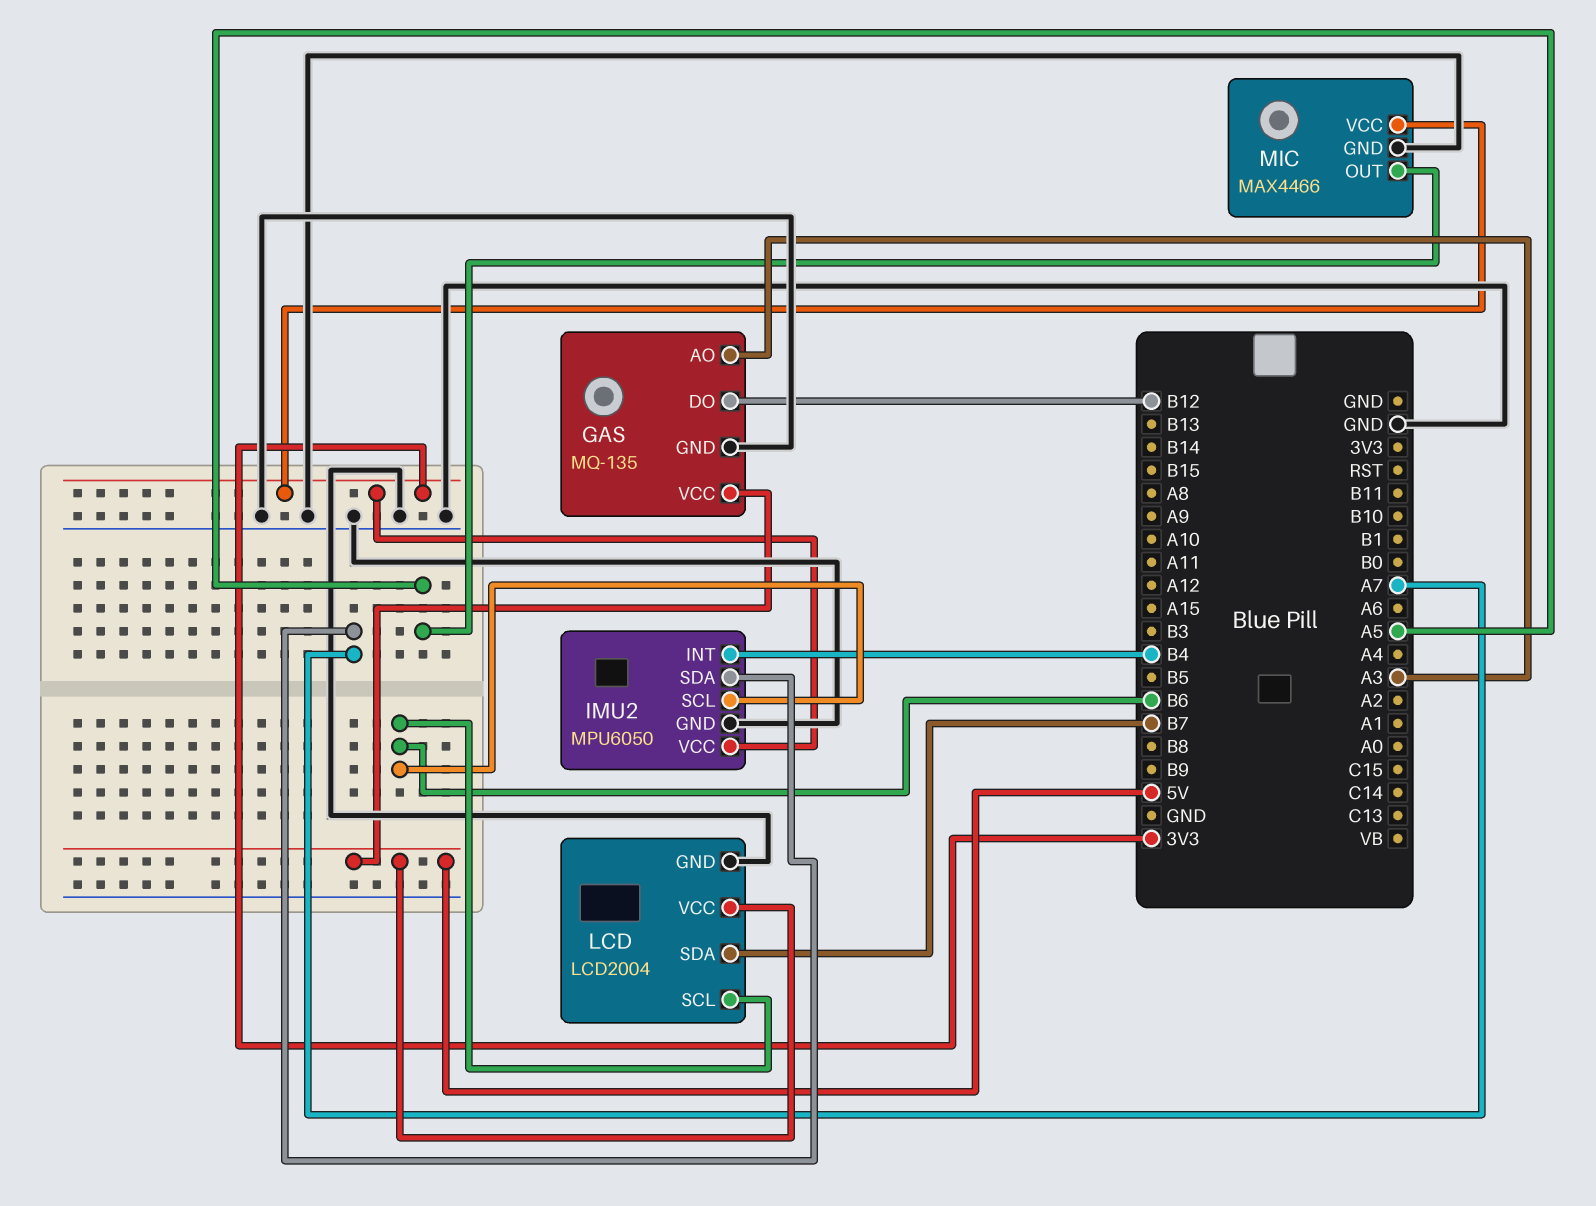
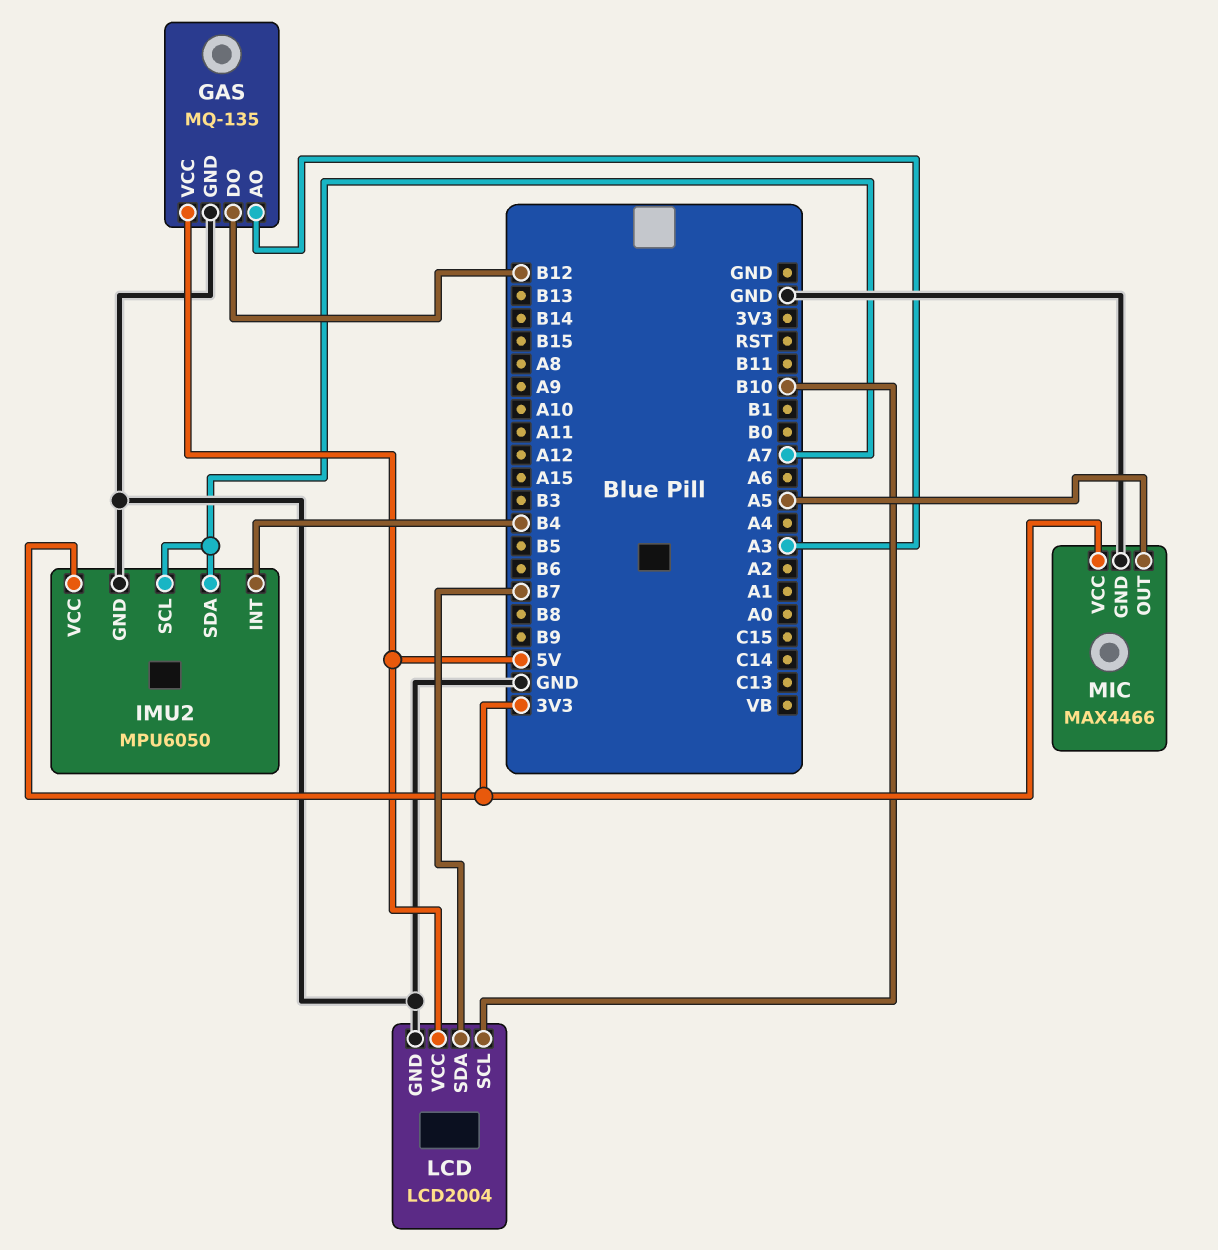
IMU2 pin SCL: B6 -> A7
LCD pin SCL: B6 -> B10

